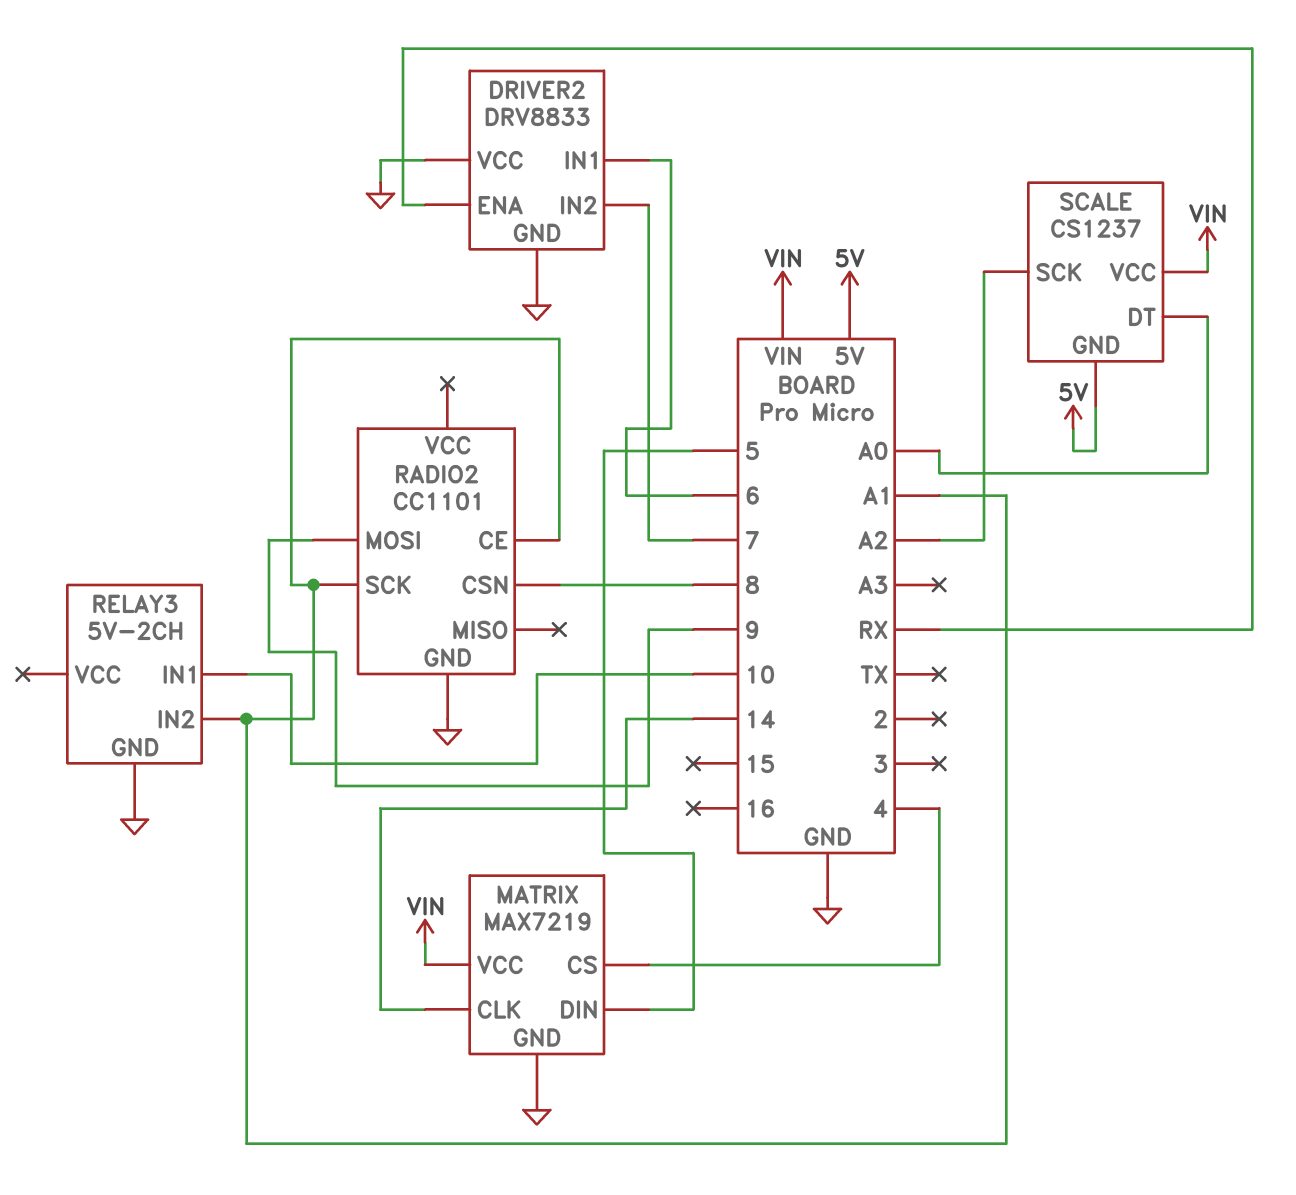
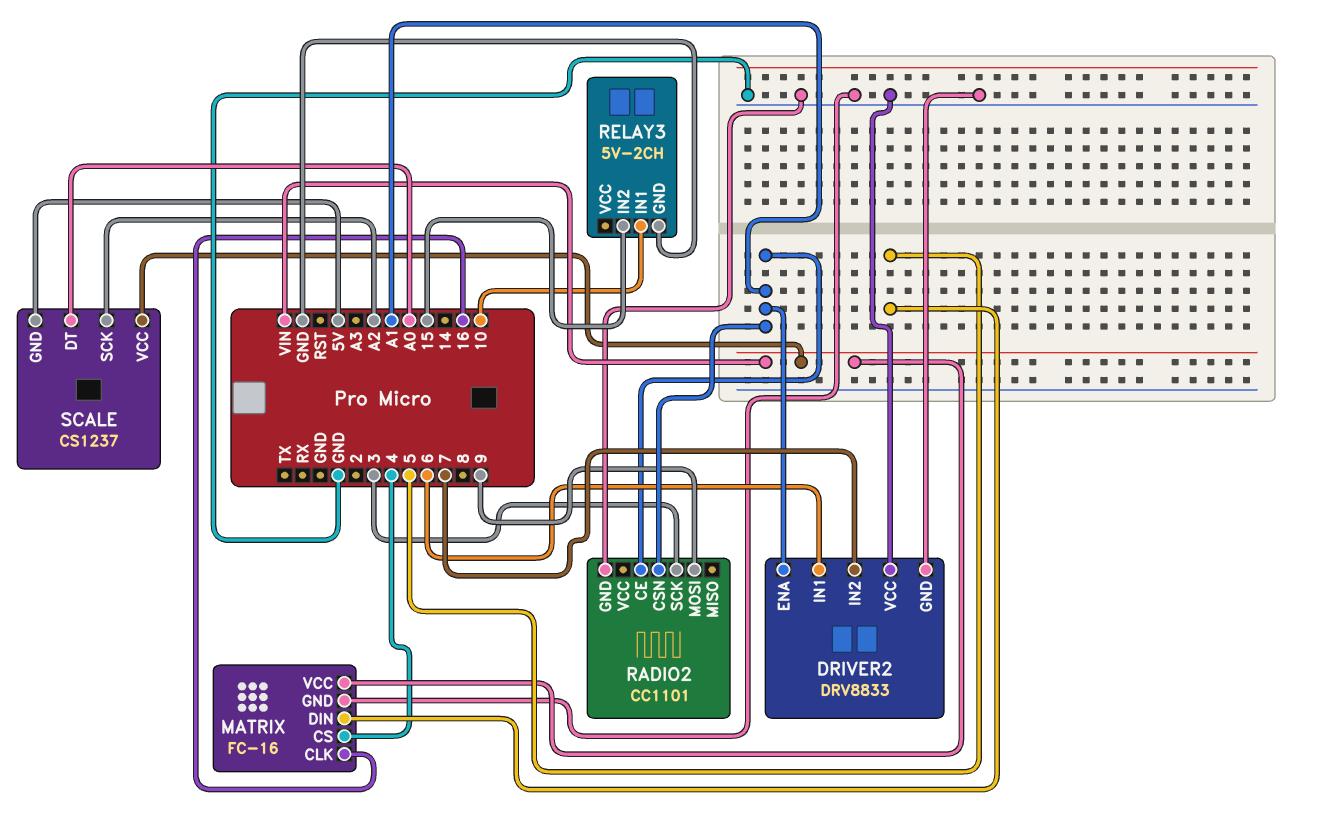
DRIVER2 pin ENA: RX -> A1
MATRIX: MAX7219 -> FC-16
MATRIX pin CLK: 14 -> 16
RADIO2 pin CSN: 8 -> A1
RADIO2 pin SCK: A1 -> 3
RELAY3 pin IN2: A1 -> 15

